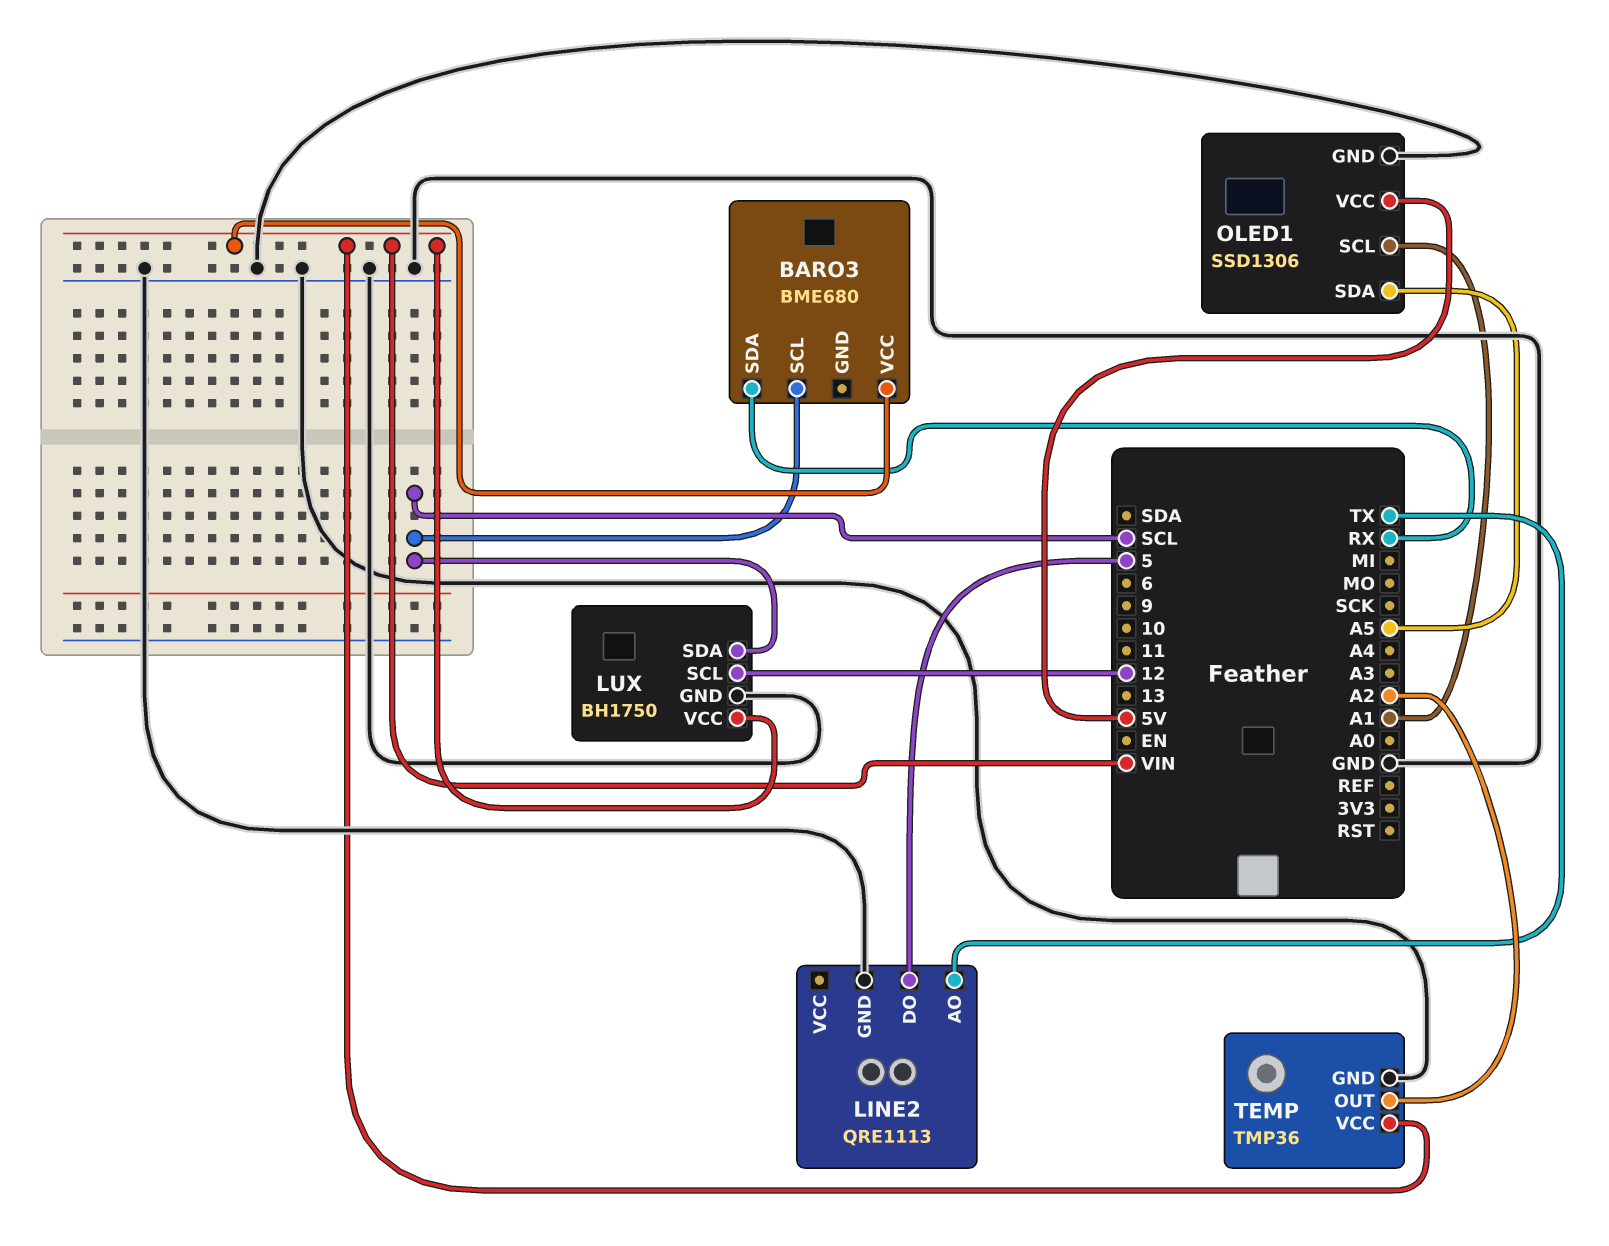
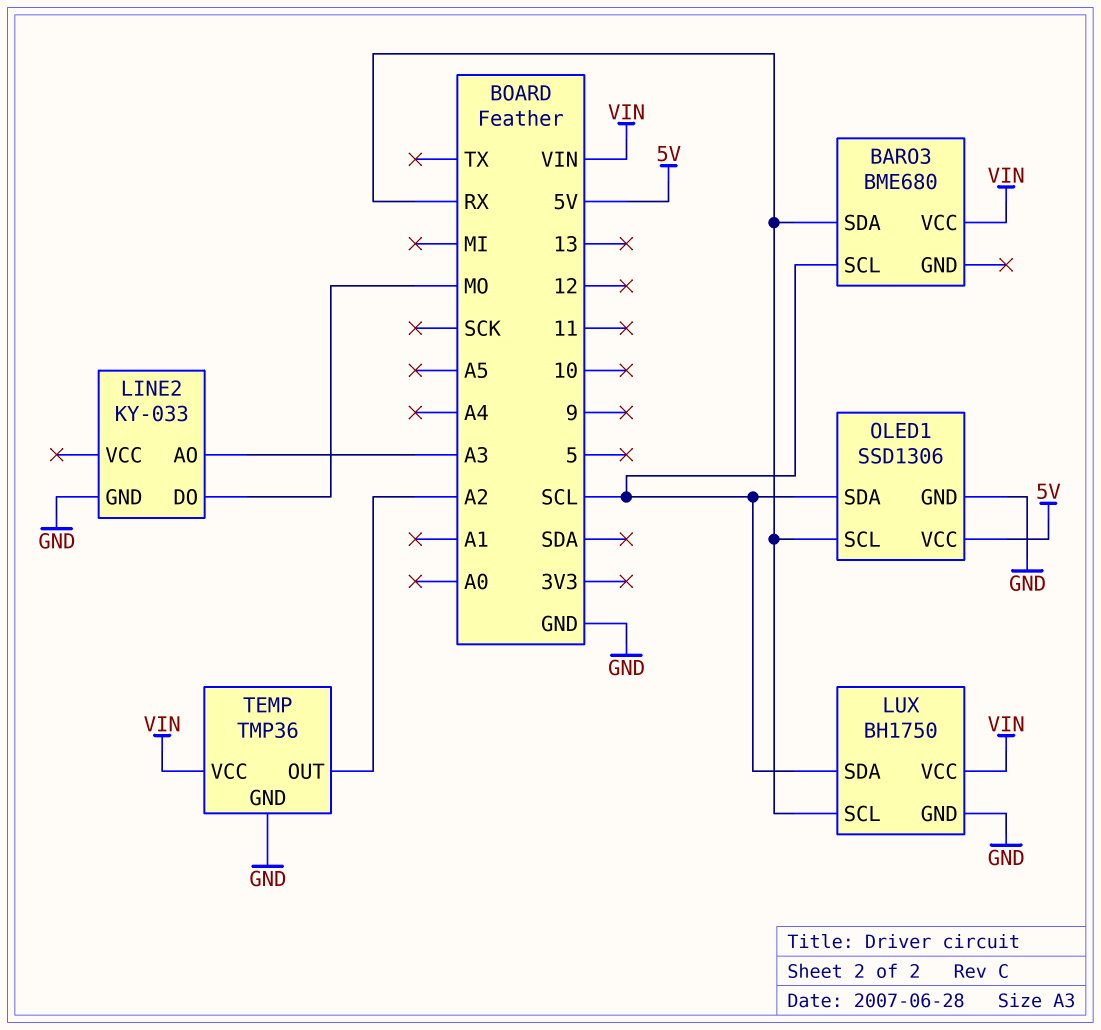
LINE2: QRE1113 -> KY-033
LINE2 pin AO: TX -> A3
LINE2 pin DO: 5 -> MO
LUX pin SCL: 12 -> RX
OLED1 pin SCL: A1 -> RX
OLED1 pin SDA: A5 -> SCL

